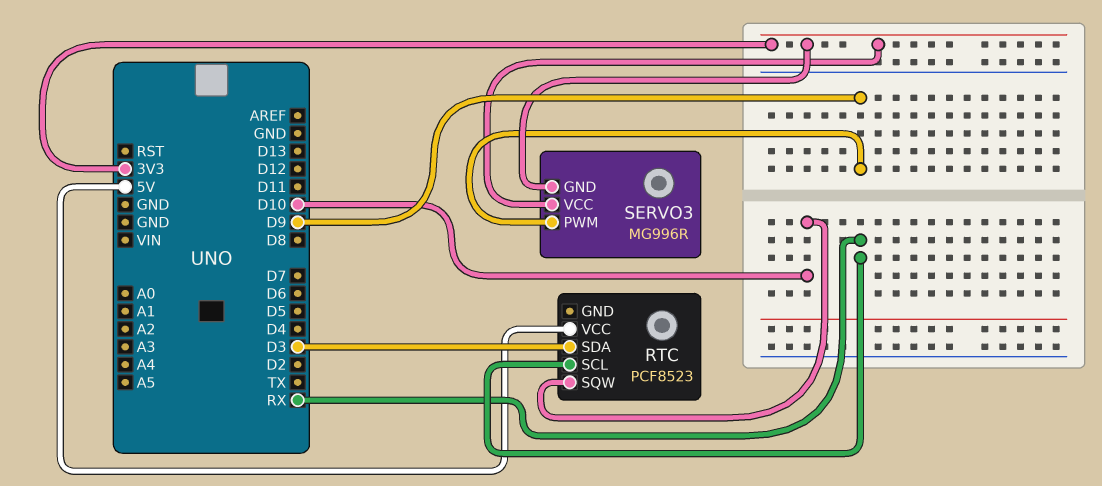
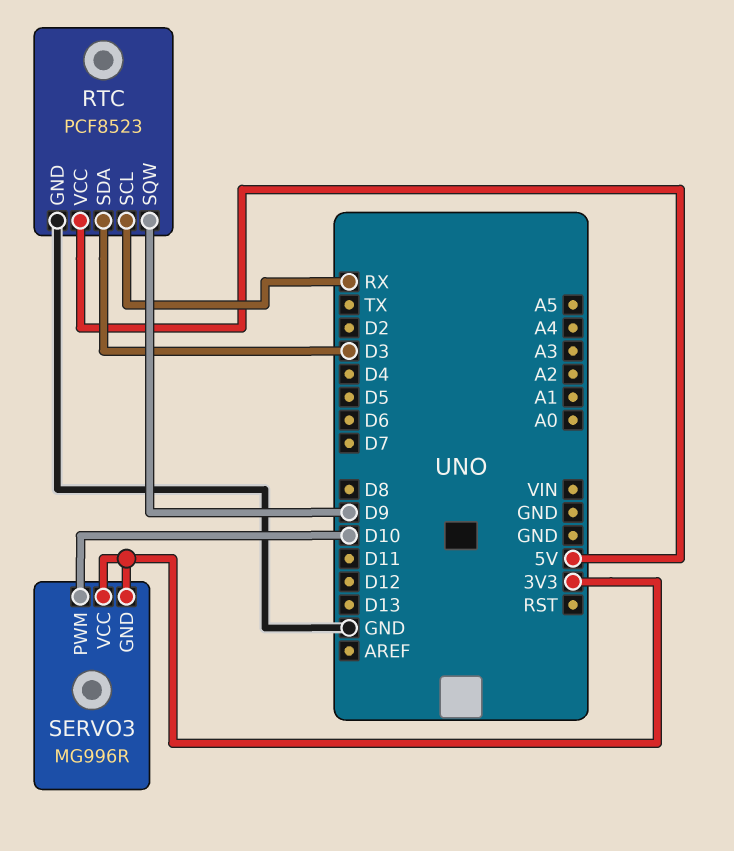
RTC pin GND: none -> GND
RTC pin SQW: D10 -> D9
SERVO3 pin PWM: D9 -> D10

